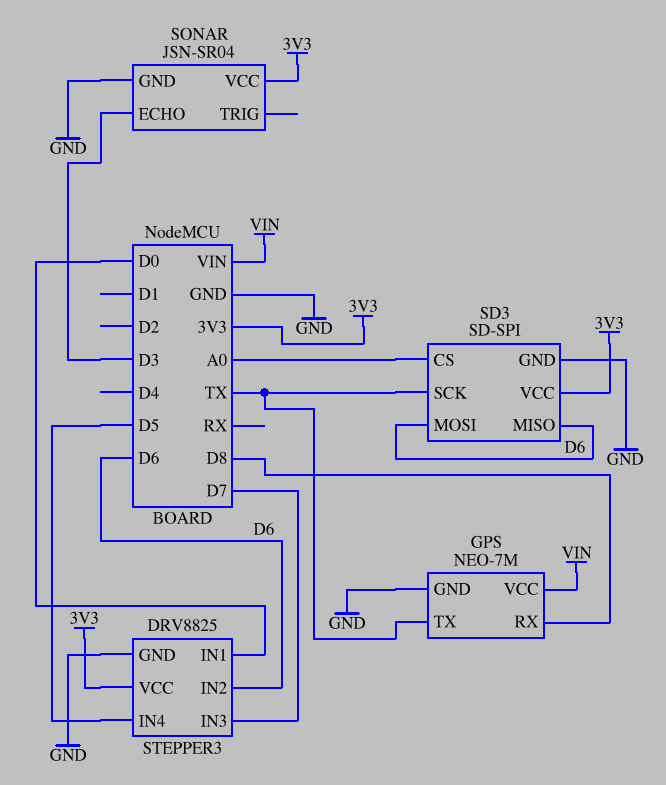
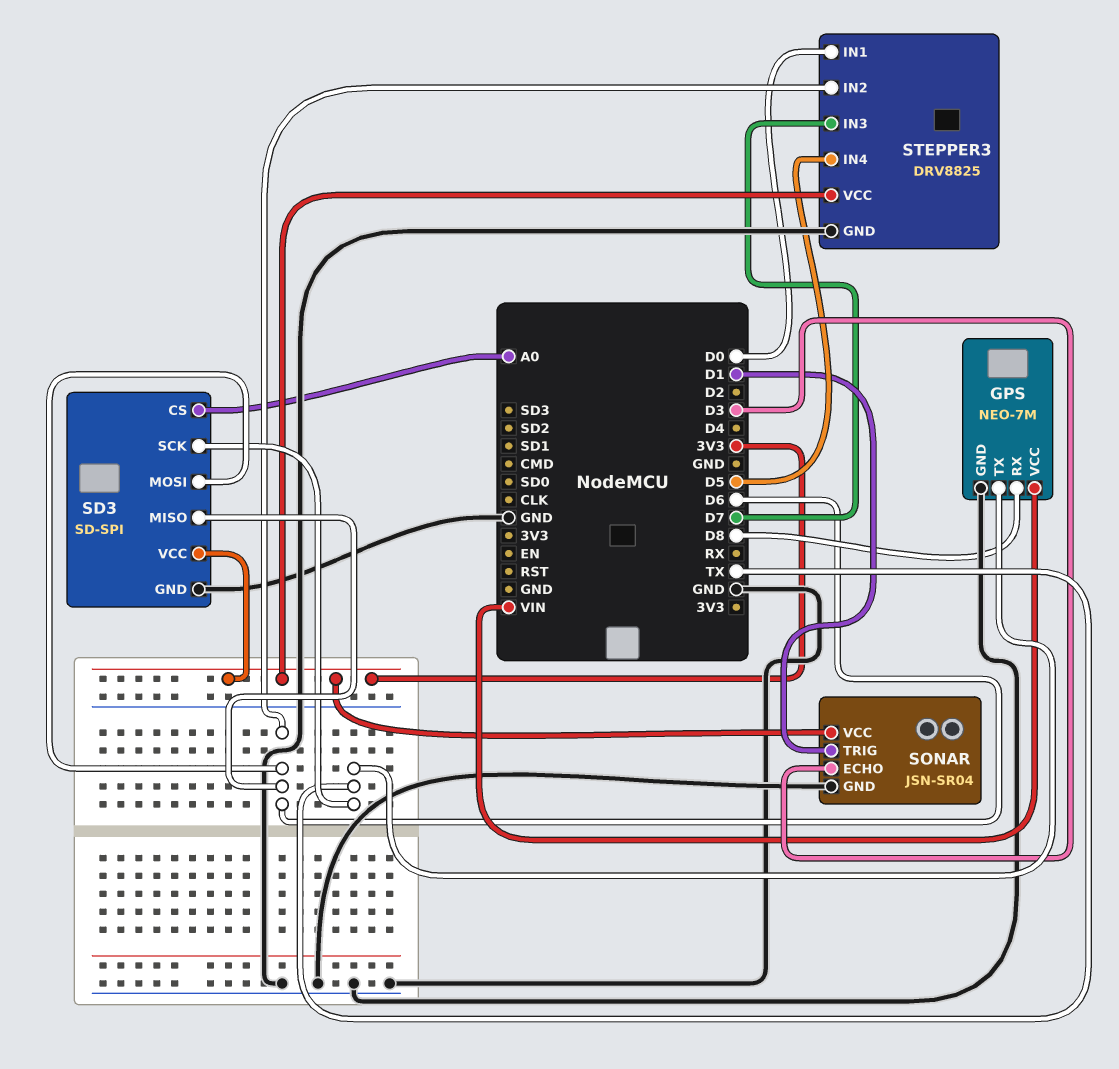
SONAR pin TRIG: none -> D1

